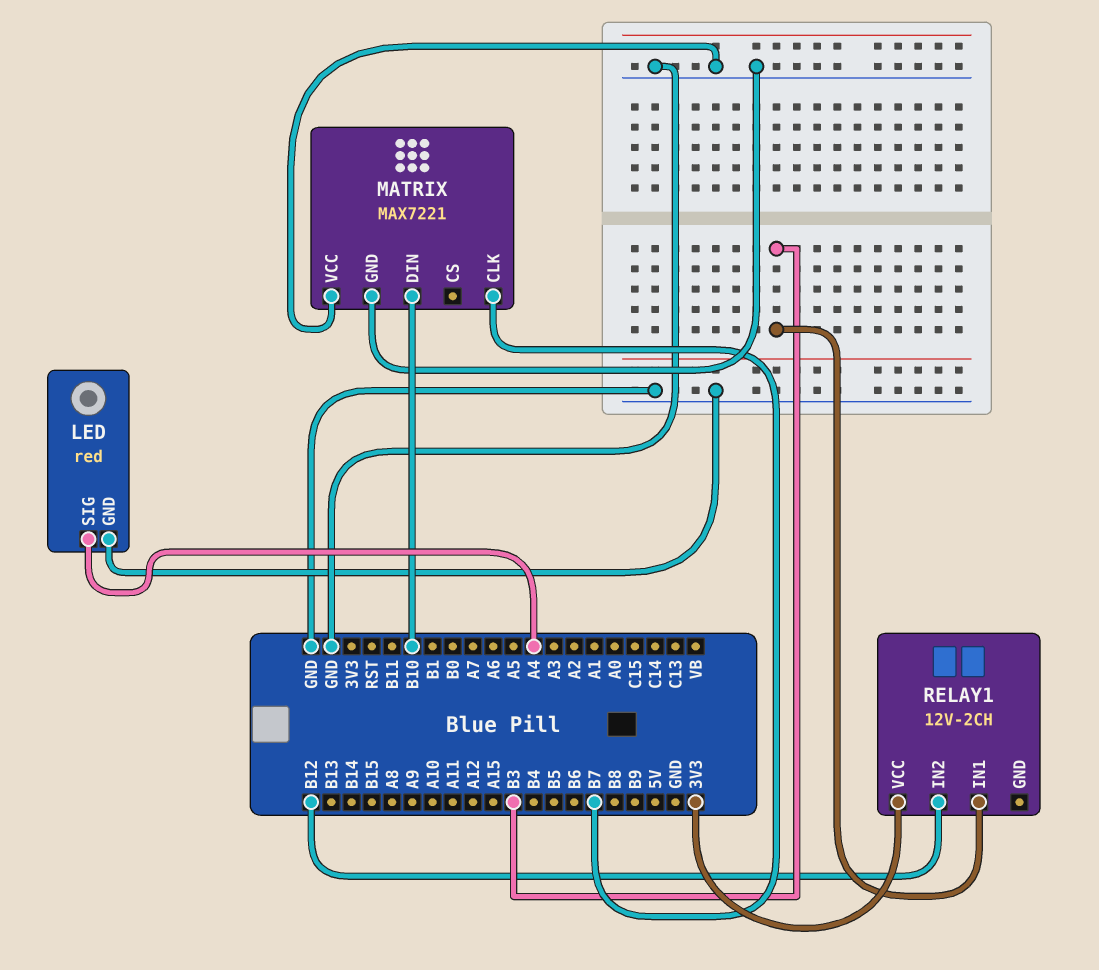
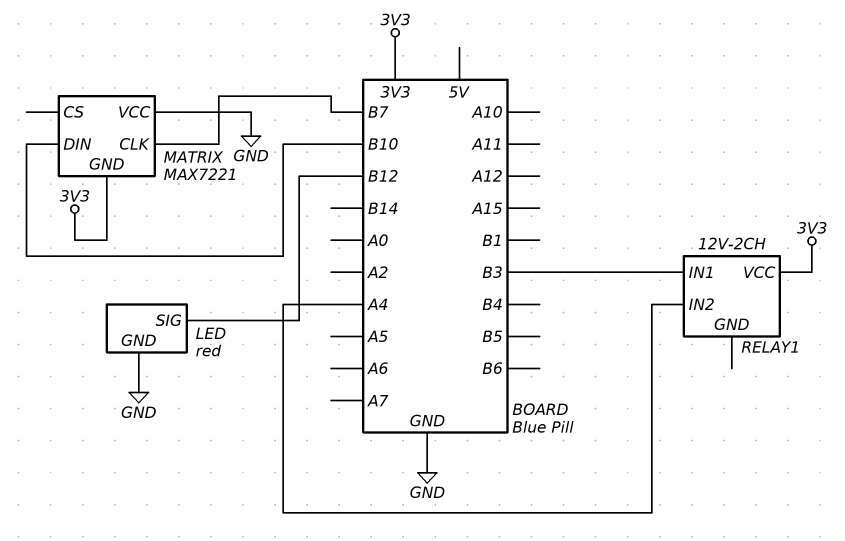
LED pin SIG: A4 -> B12
MATRIX pin GND: GND -> 3V3
RELAY1 pin IN2: B12 -> A4

